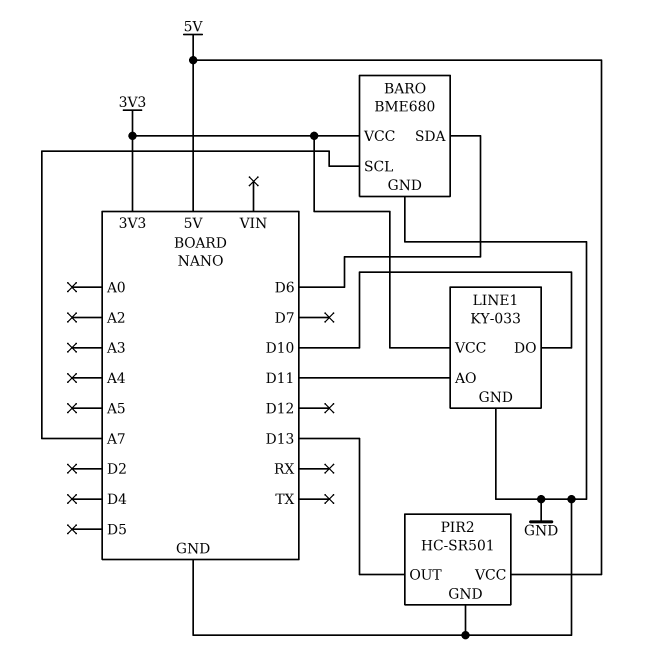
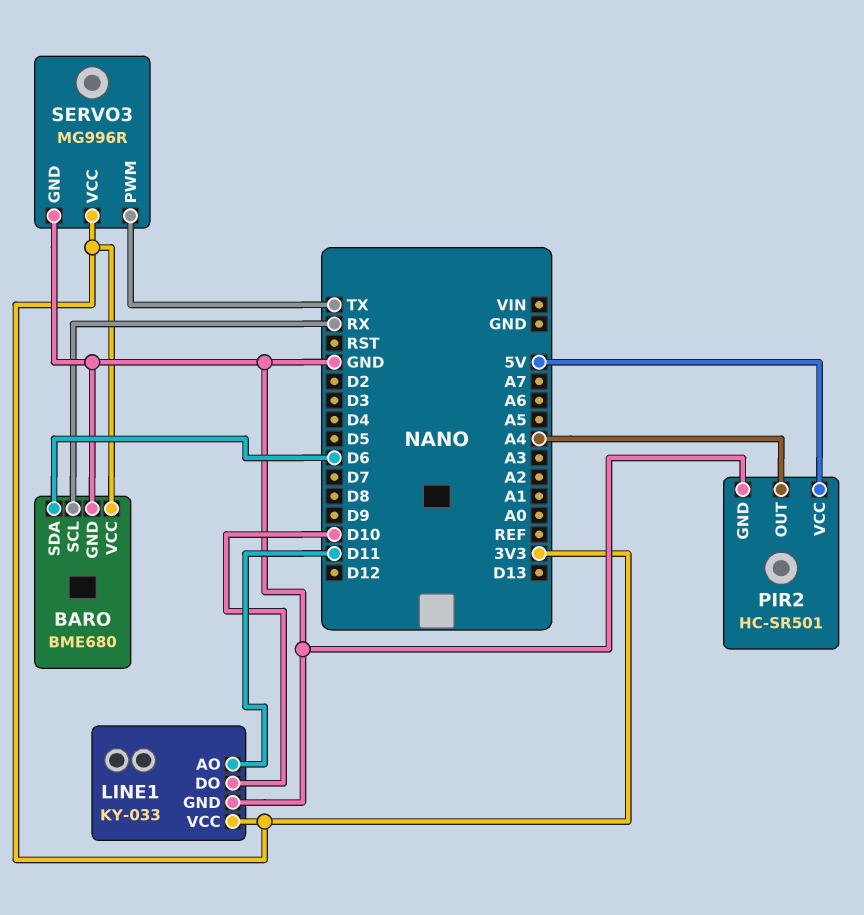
BARO pin SCL: A7 -> RX
PIR2 pin OUT: D13 -> A4
SERVO3: none -> MG996R
SERVO3 pin GND: none -> GND
SERVO3 pin PWM: none -> TX
SERVO3 pin VCC: none -> 3V3

